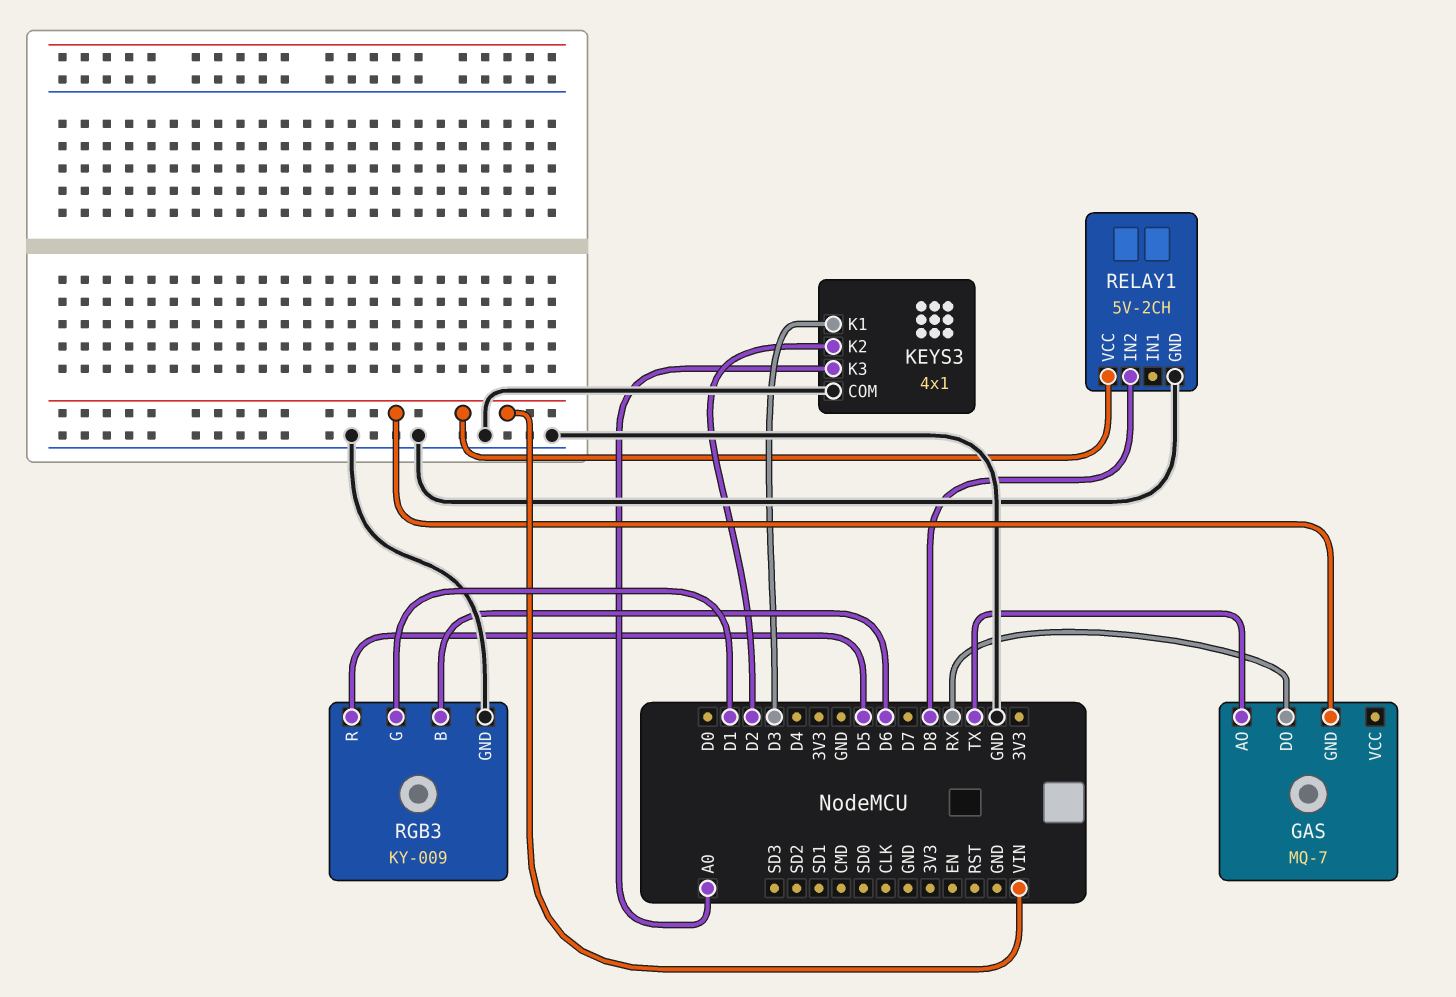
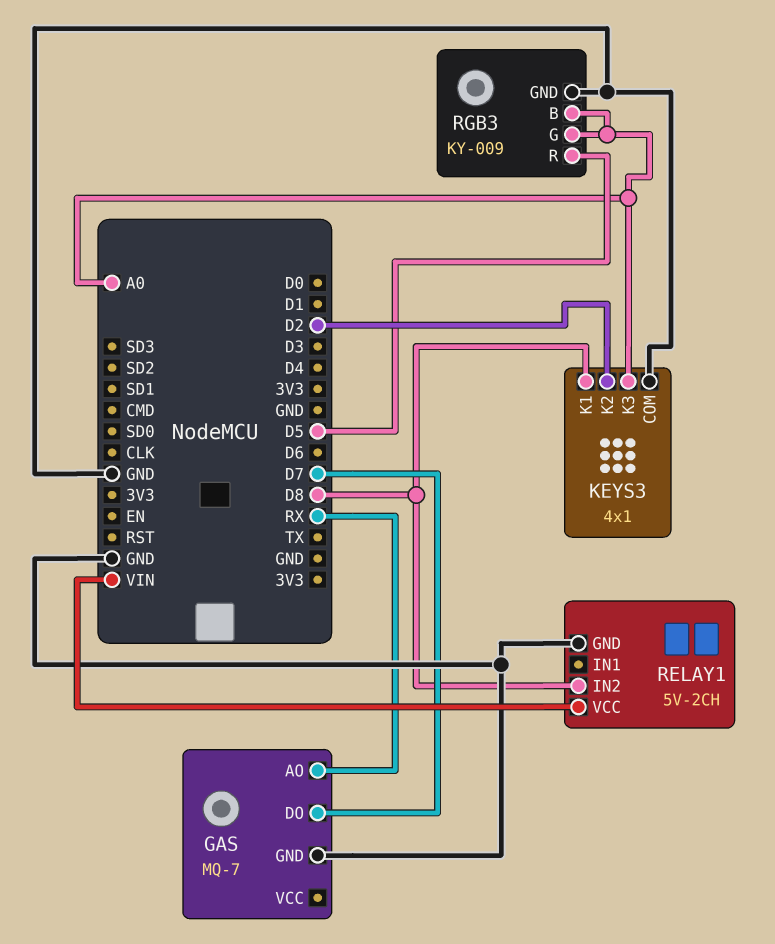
GAS pin AO: TX -> RX
GAS pin DO: RX -> D7
GAS pin GND: VIN -> GND
KEYS3 pin K1: D3 -> D8
RGB3 pin B: D6 -> A0
RGB3 pin G: D1 -> A0

